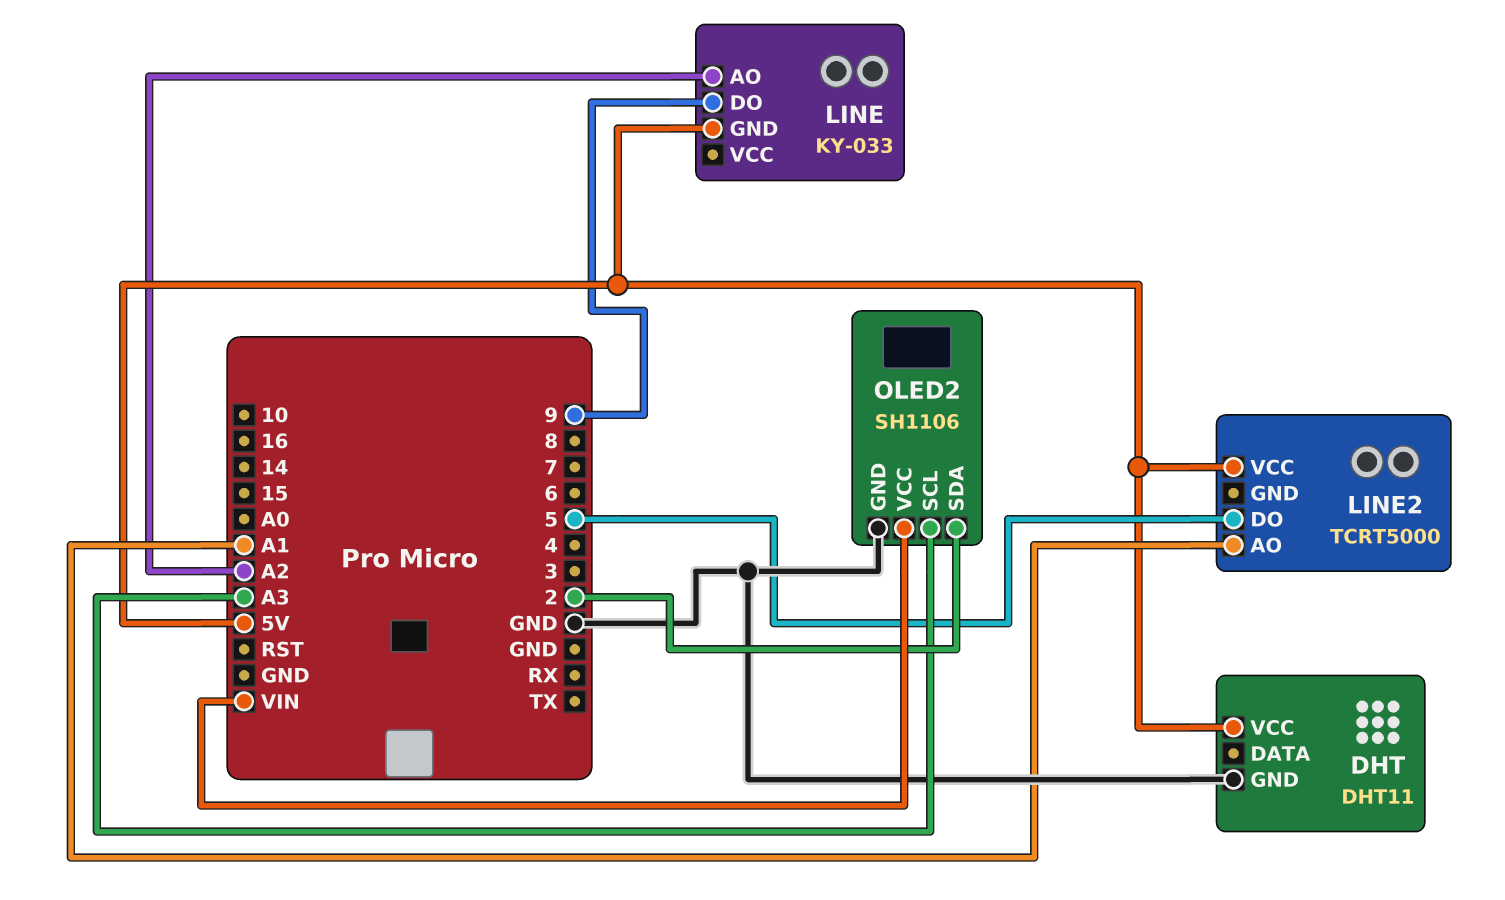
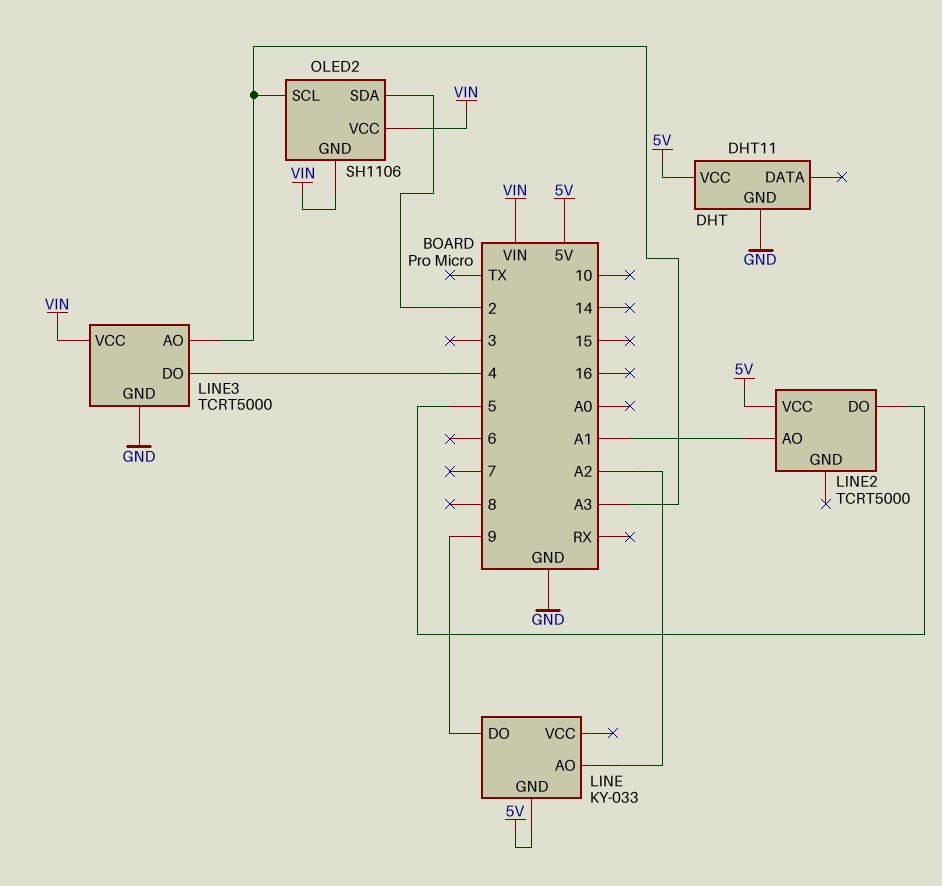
LINE3: none -> TCRT5000
LINE3 pin AO: none -> A3
LINE3 pin DO: none -> 4
LINE3 pin GND: none -> GND
LINE3 pin VCC: none -> VIN
OLED2 pin GND: GND -> VIN

